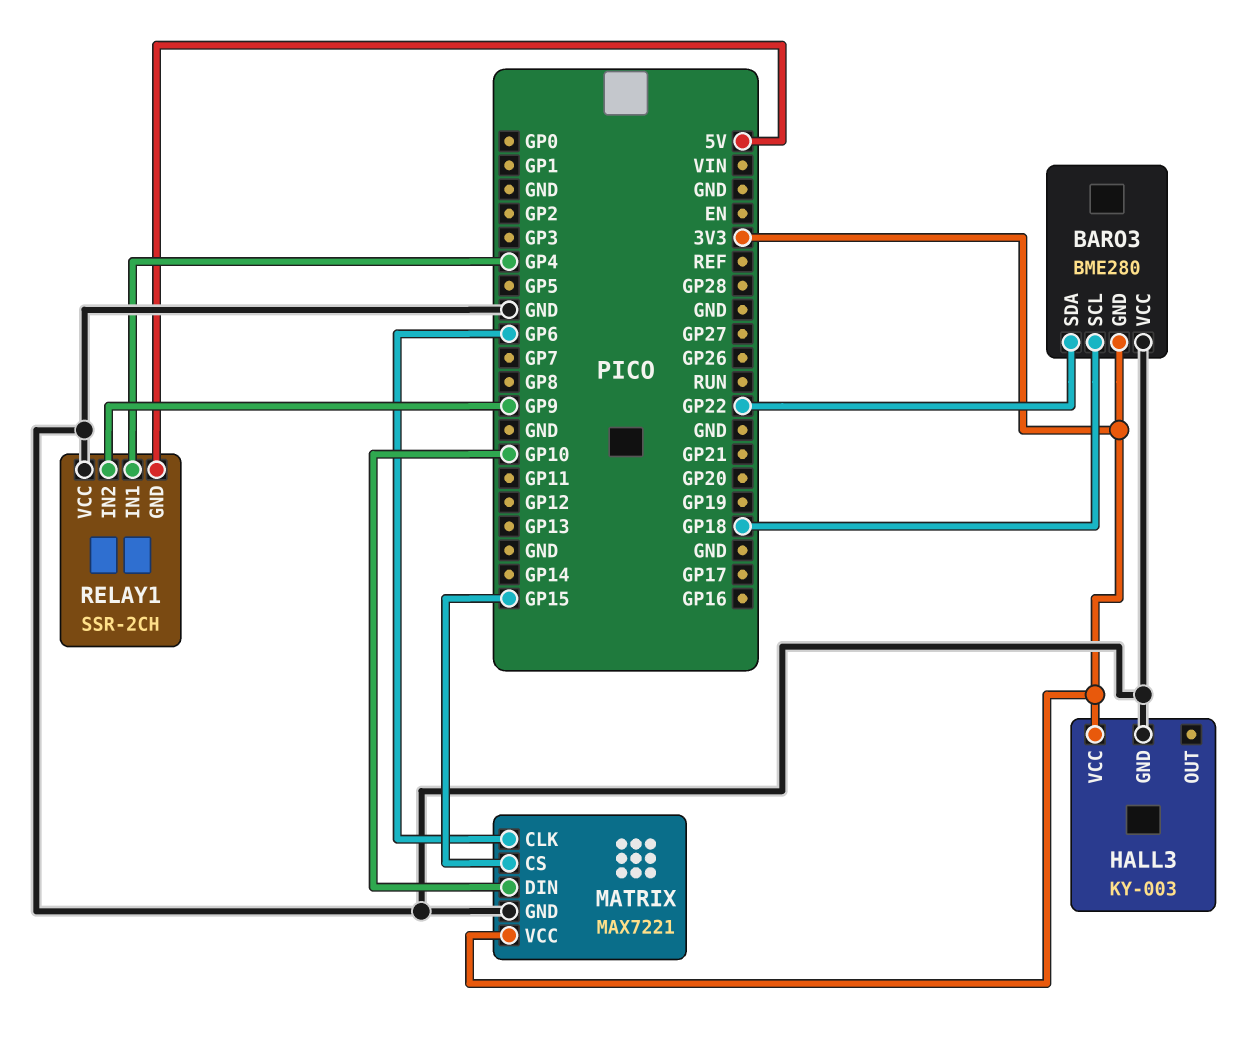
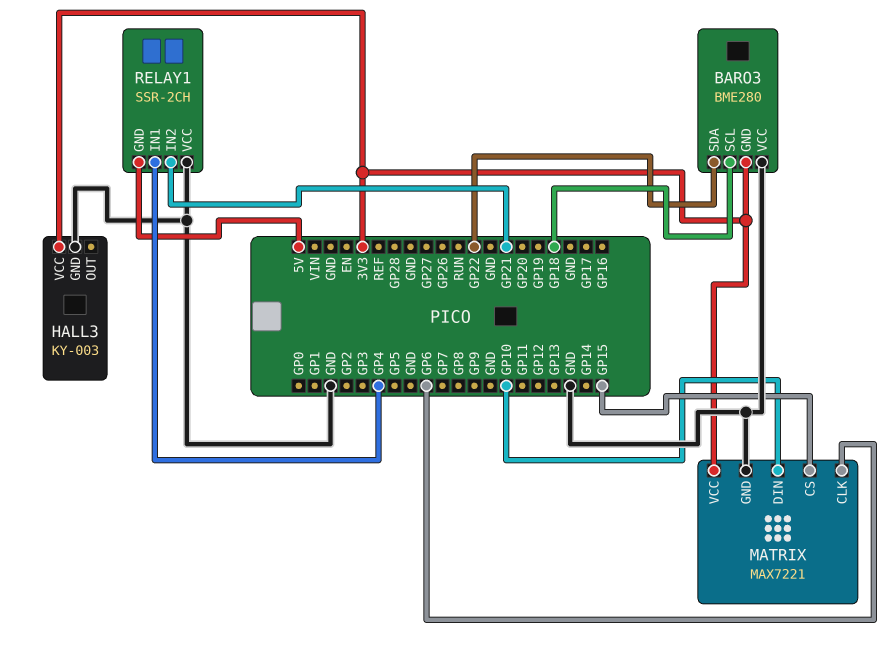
RELAY1 pin IN2: GP9 -> GP21

